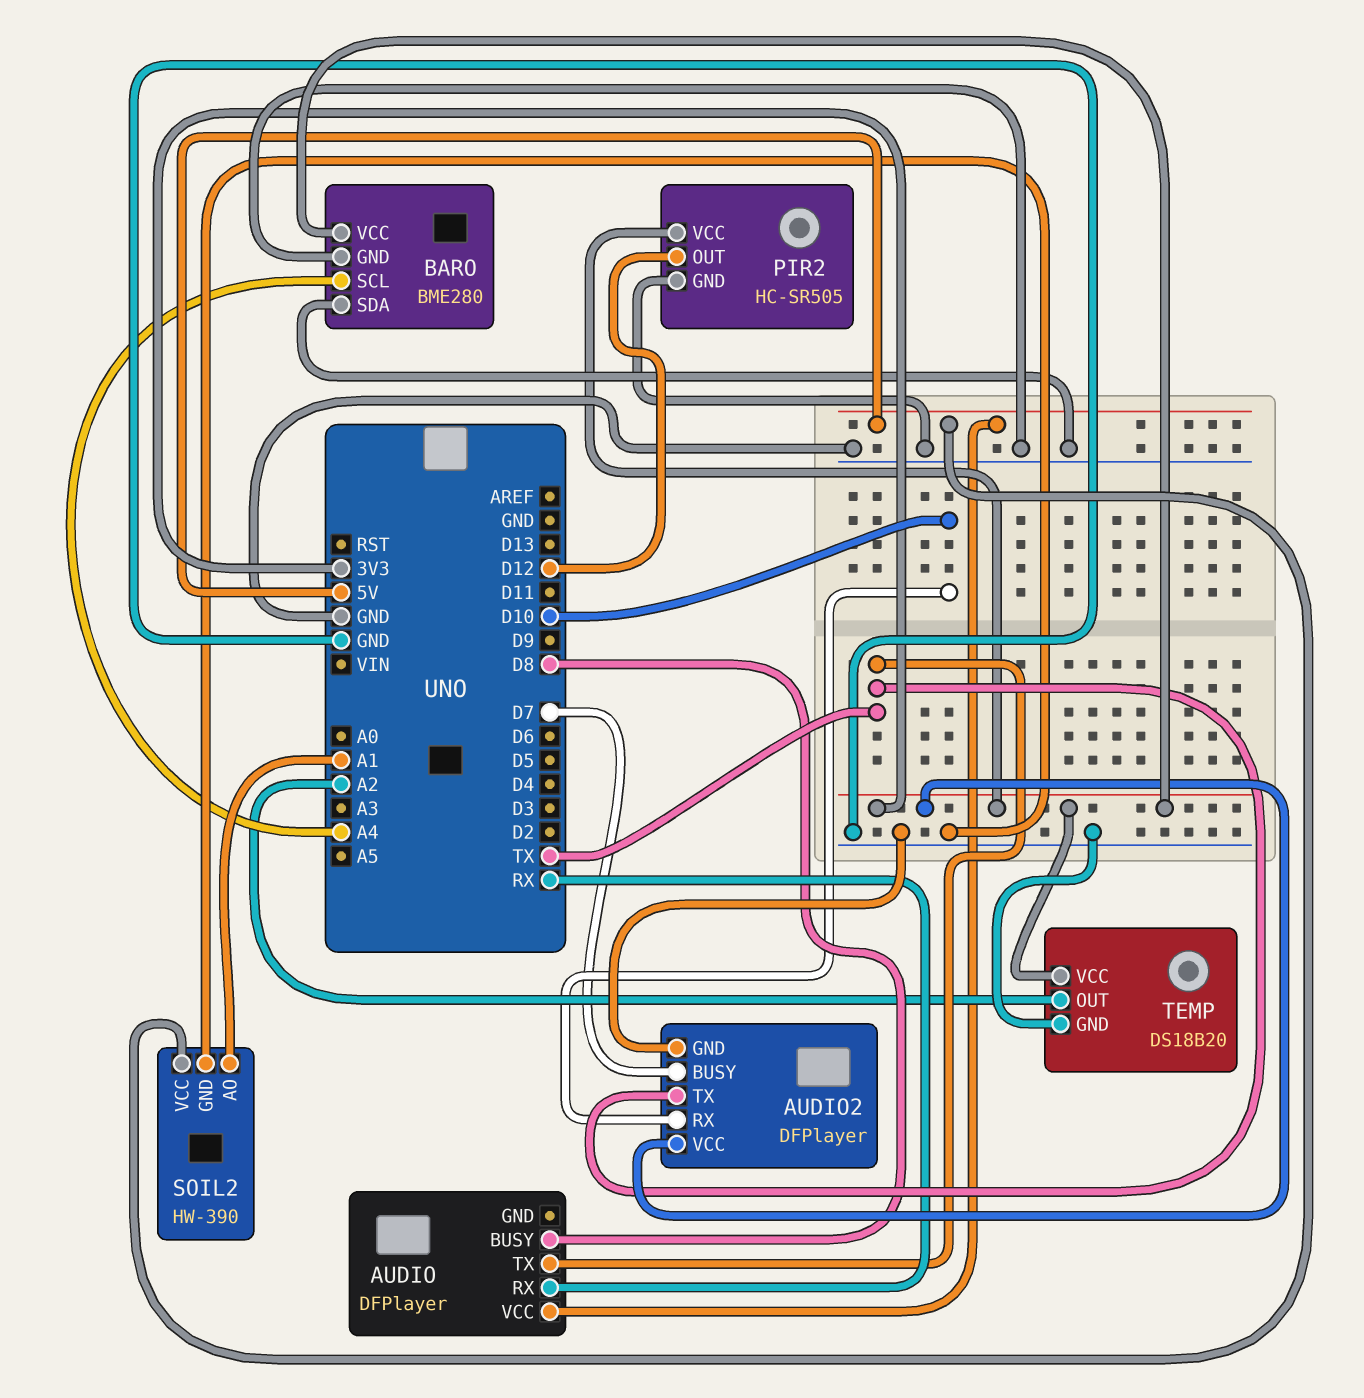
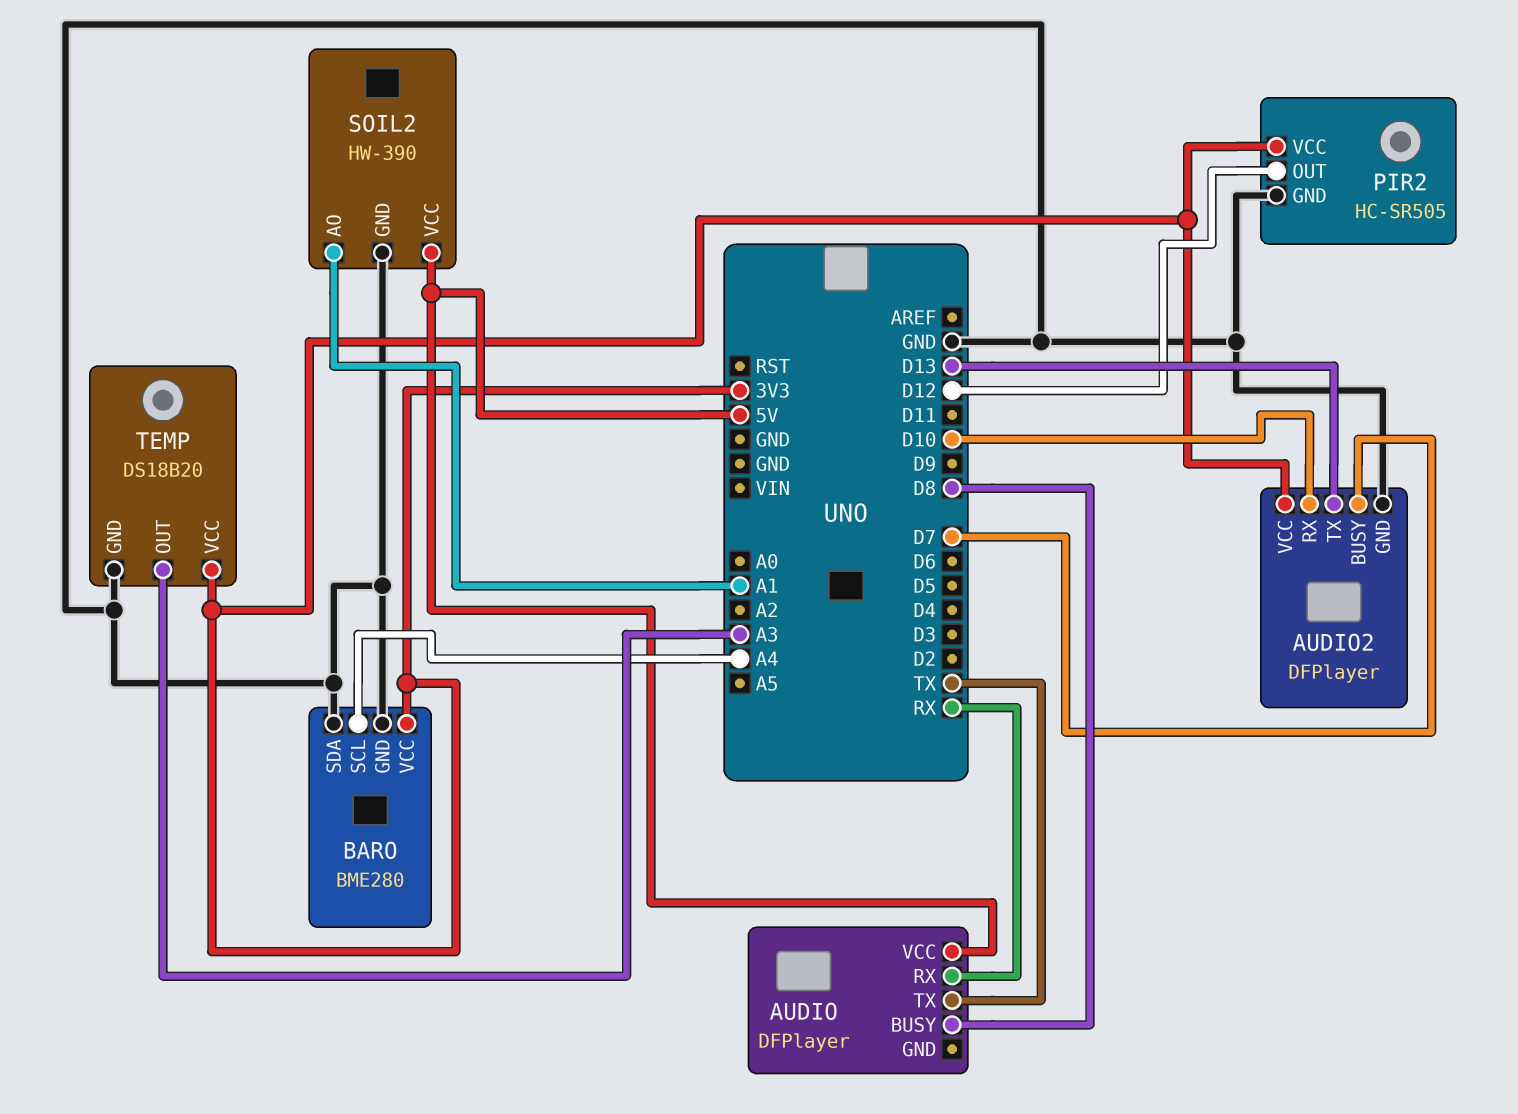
AUDIO2 pin TX: TX -> D13
TEMP pin OUT: A2 -> A3

